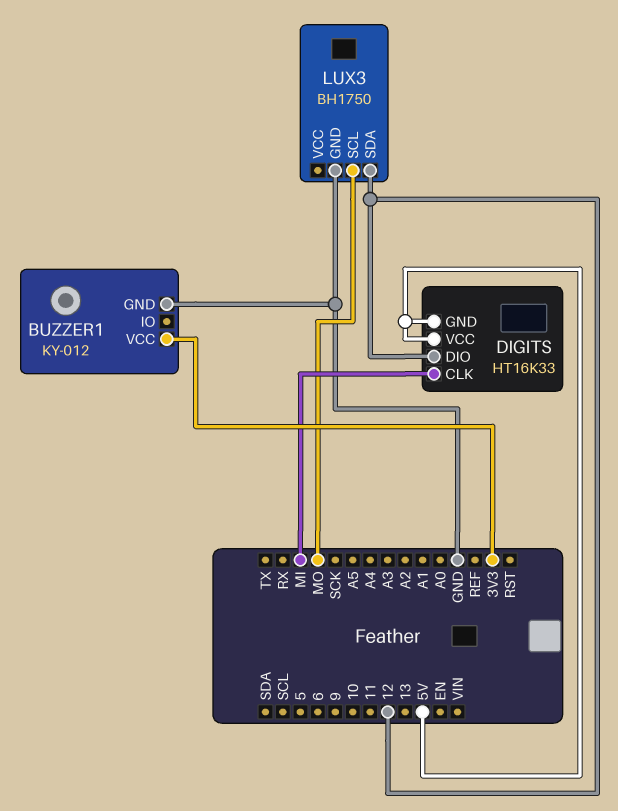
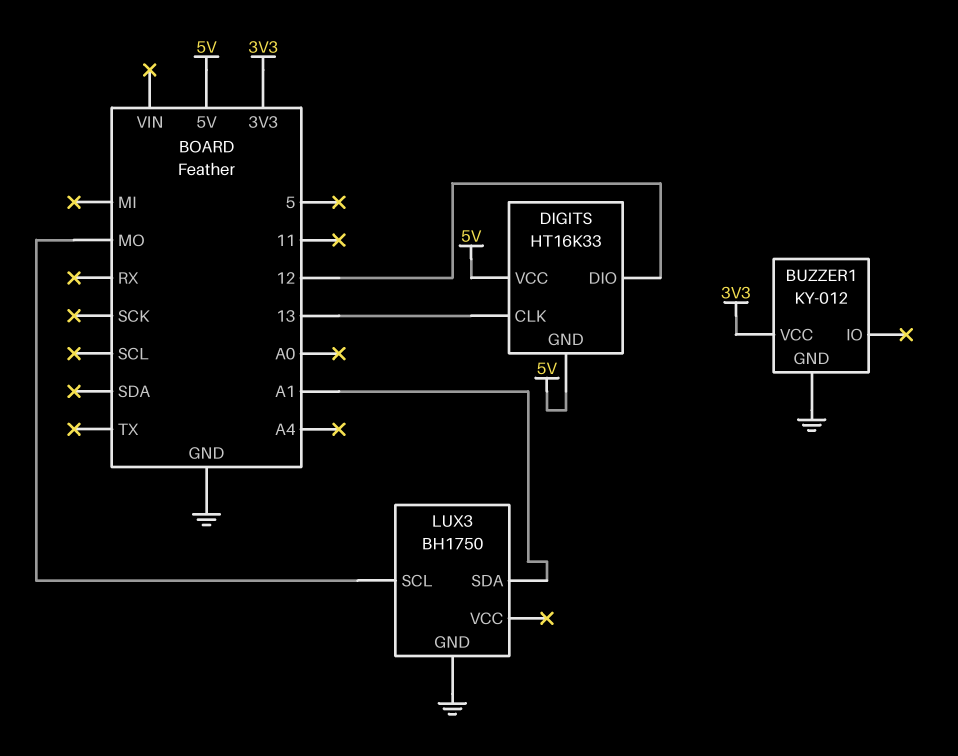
DIGITS pin CLK: MI -> 13
LUX3 pin SDA: 12 -> A1

